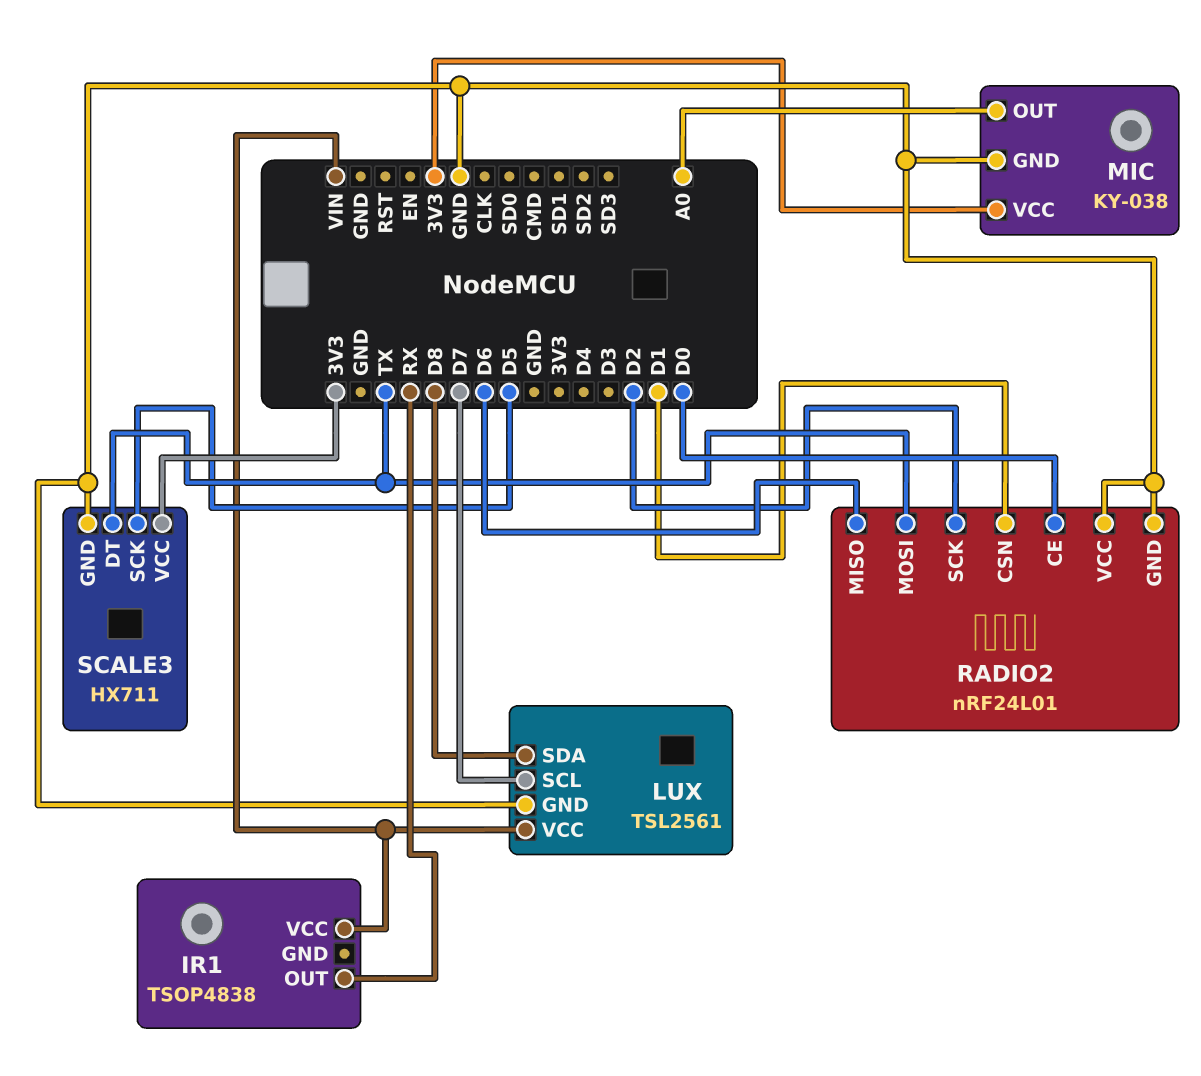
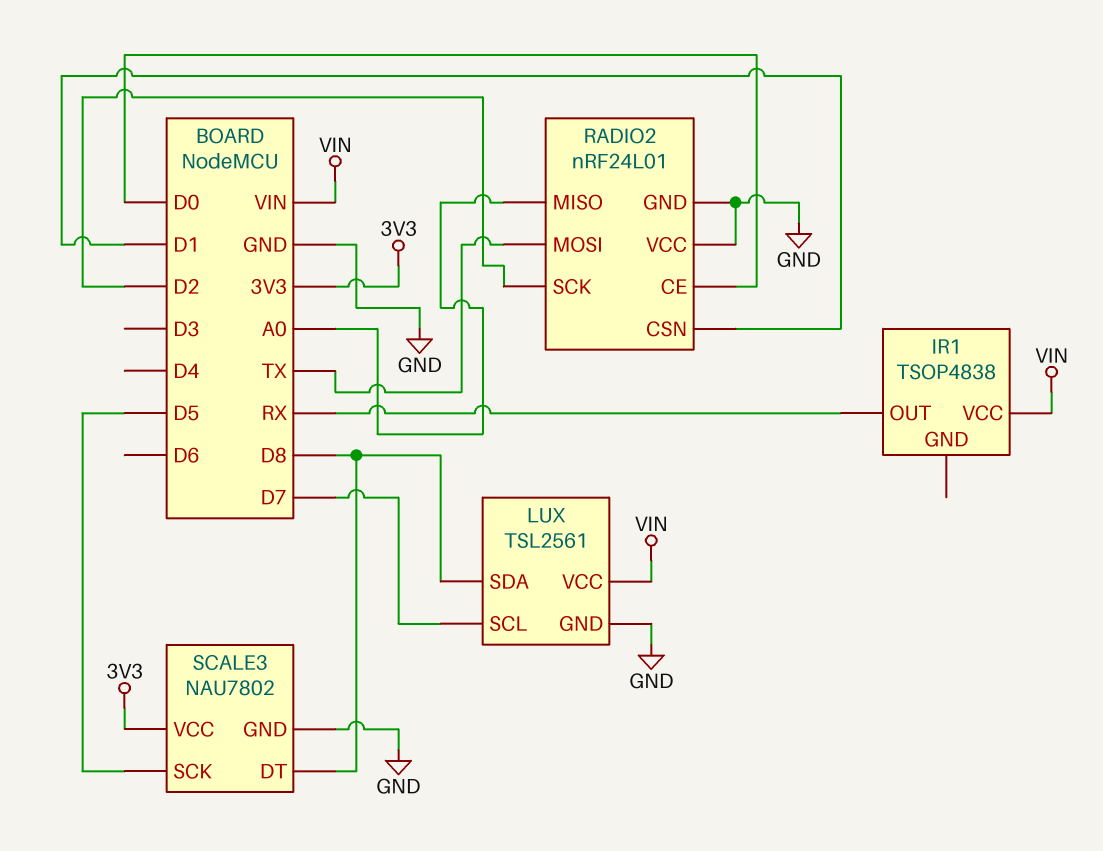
MIC: KY-038 -> none
MIC pin GND: GND -> none
MIC pin OUT: A0 -> none
MIC pin VCC: 3V3 -> none
RADIO2 pin MISO: D6 -> A0
SCALE3: HX711 -> NAU7802
SCALE3 pin DT: TX -> D8

